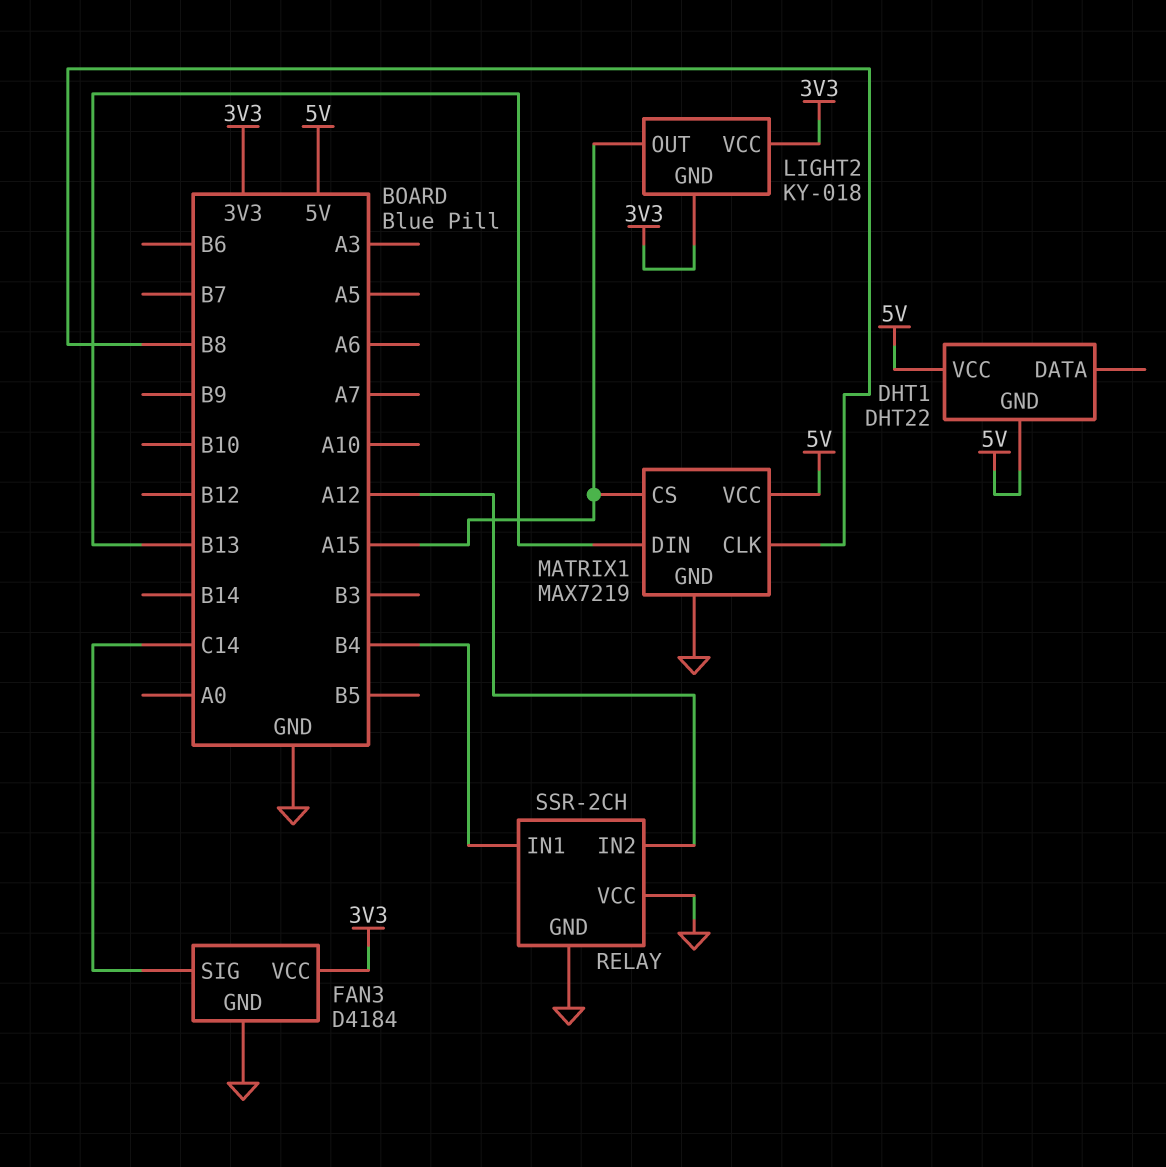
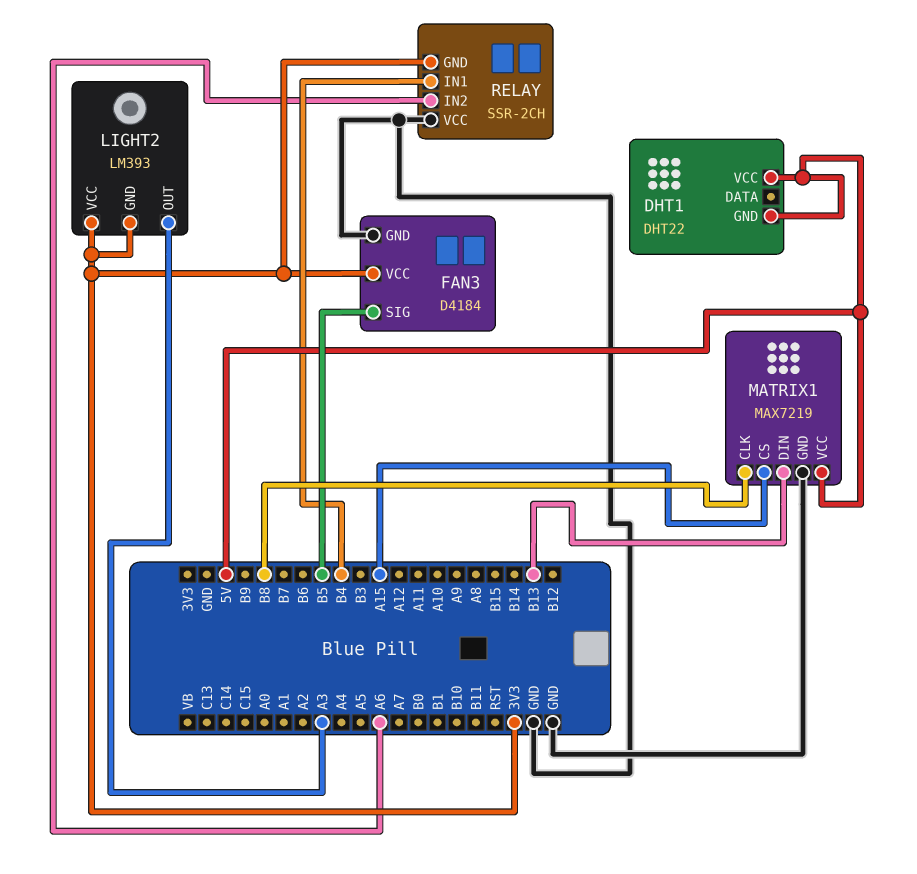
FAN3 pin SIG: C14 -> B5
LIGHT2: KY-018 -> LM393
LIGHT2 pin OUT: A15 -> A3
RELAY pin GND: GND -> 3V3
RELAY pin IN2: A12 -> A6

